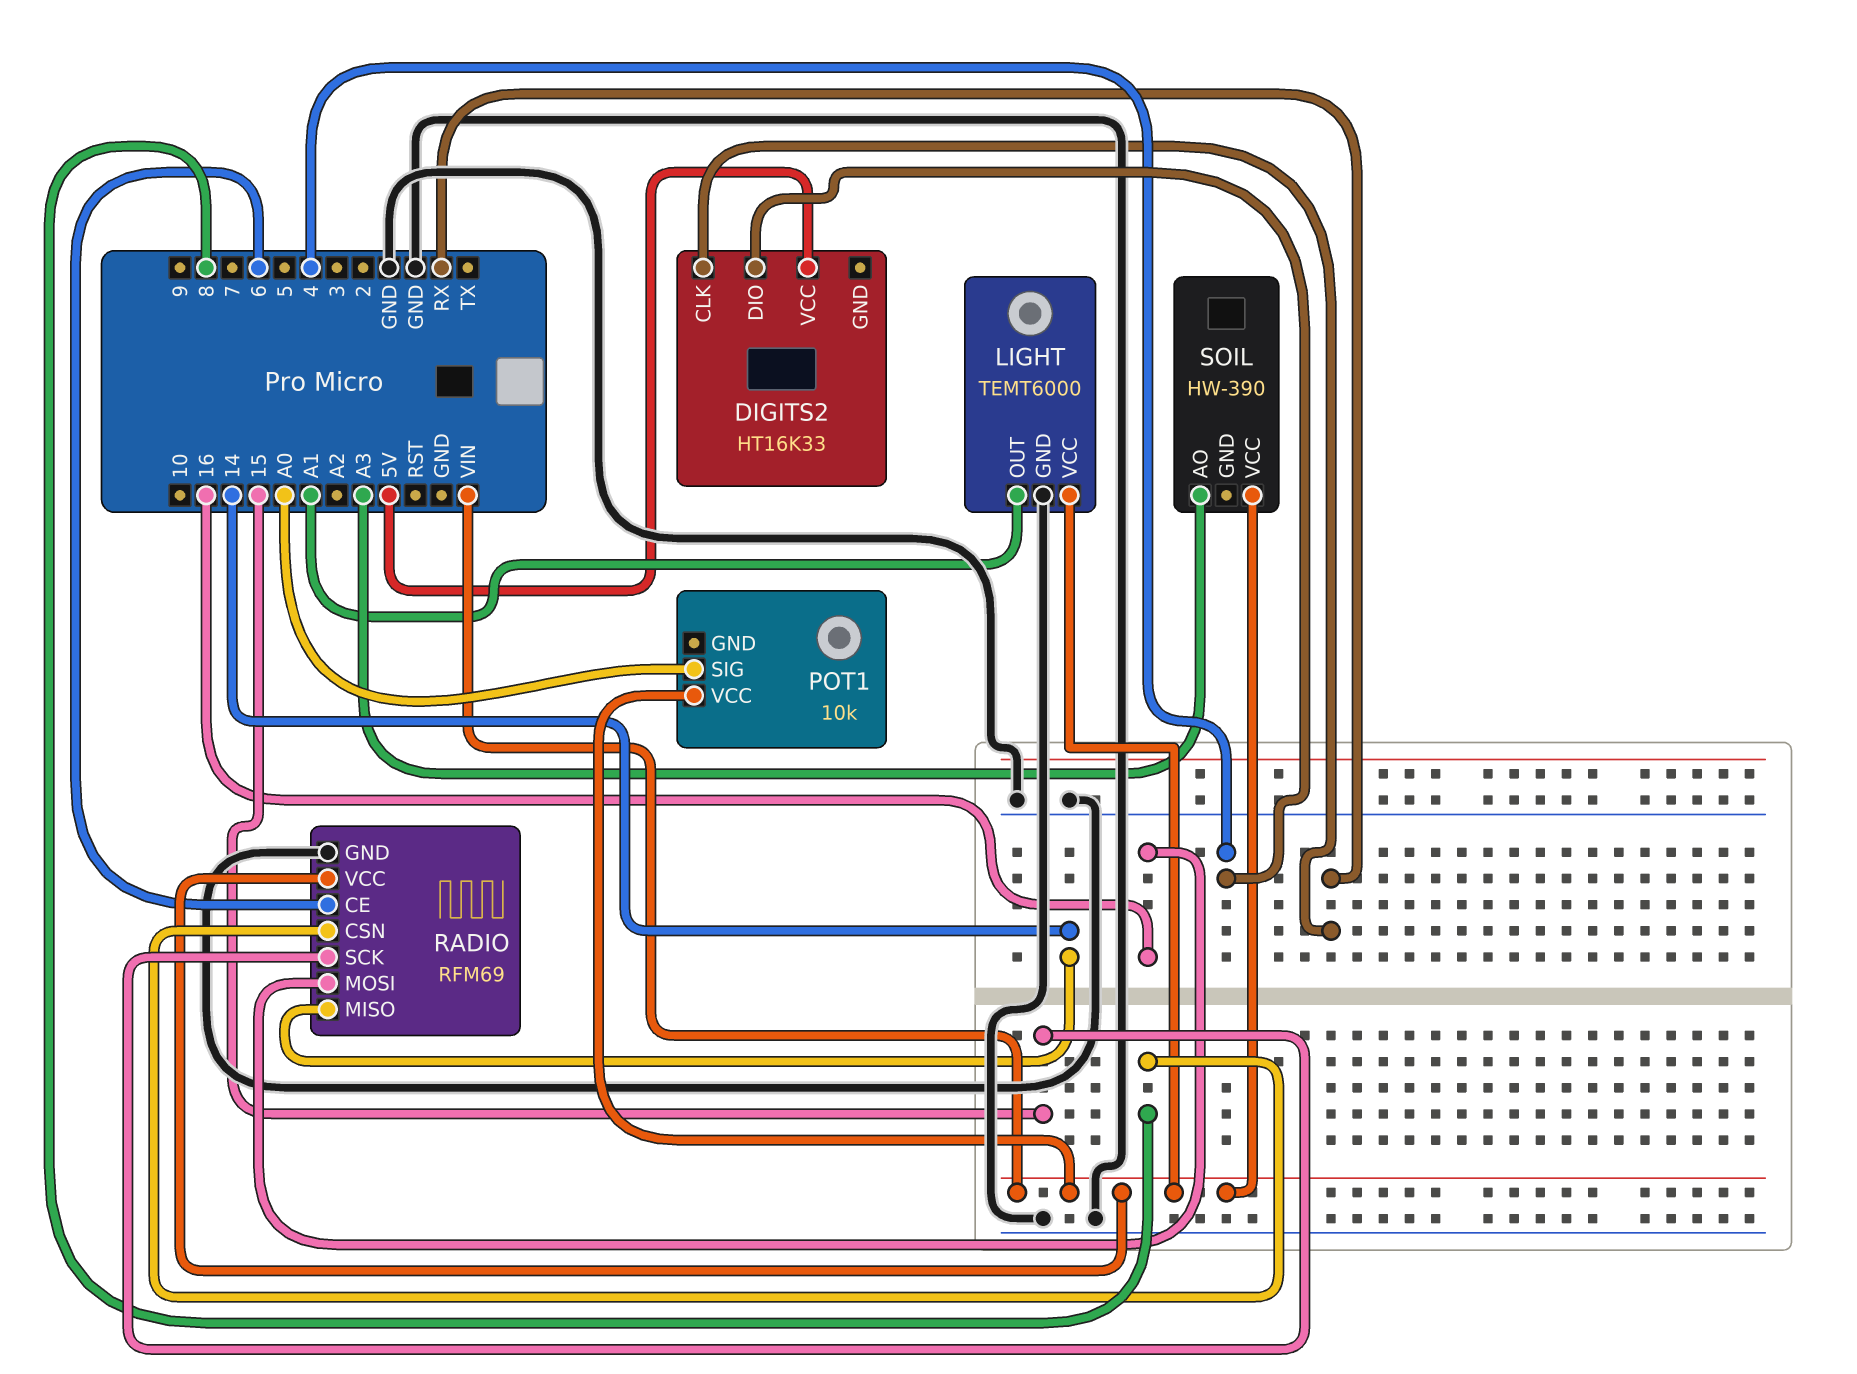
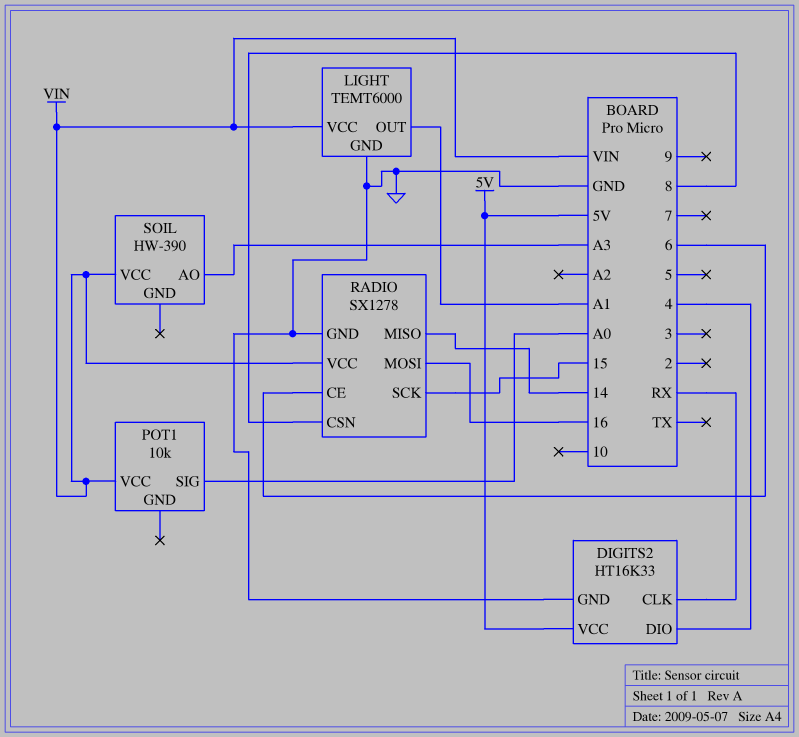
DIGITS2 pin GND: none -> GND
RADIO: RFM69 -> SX1278

